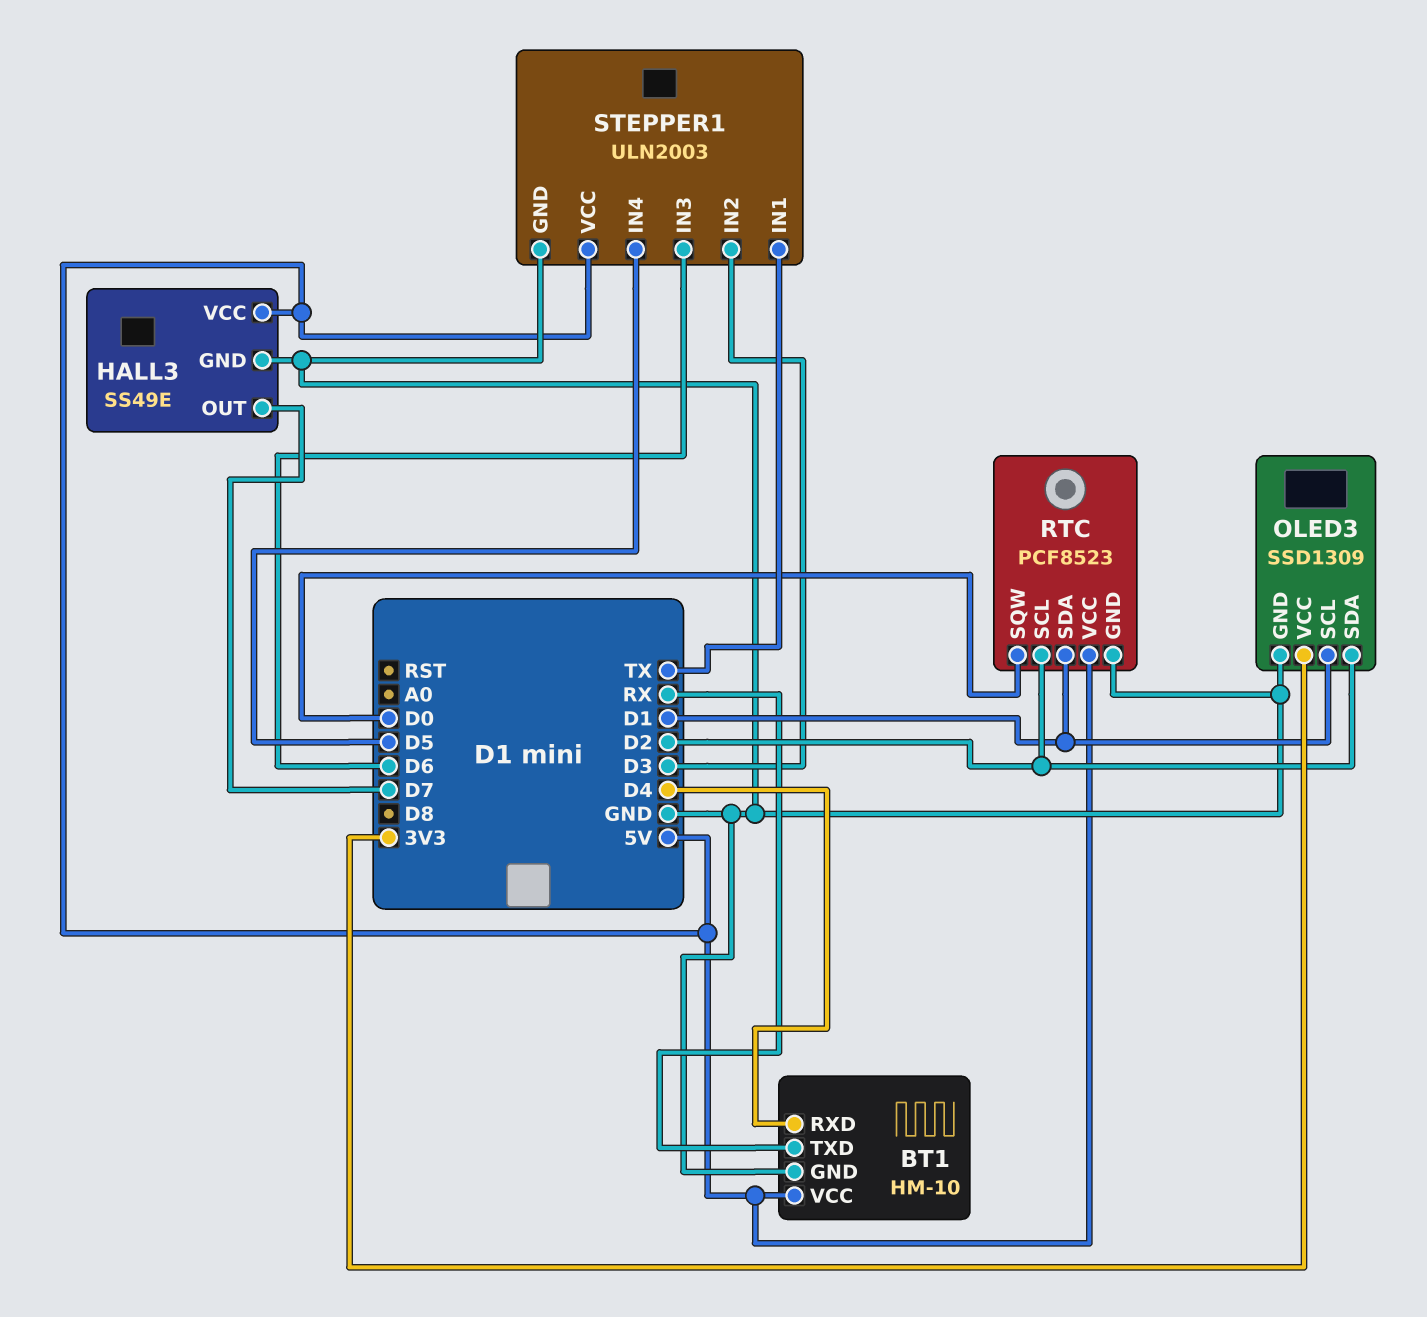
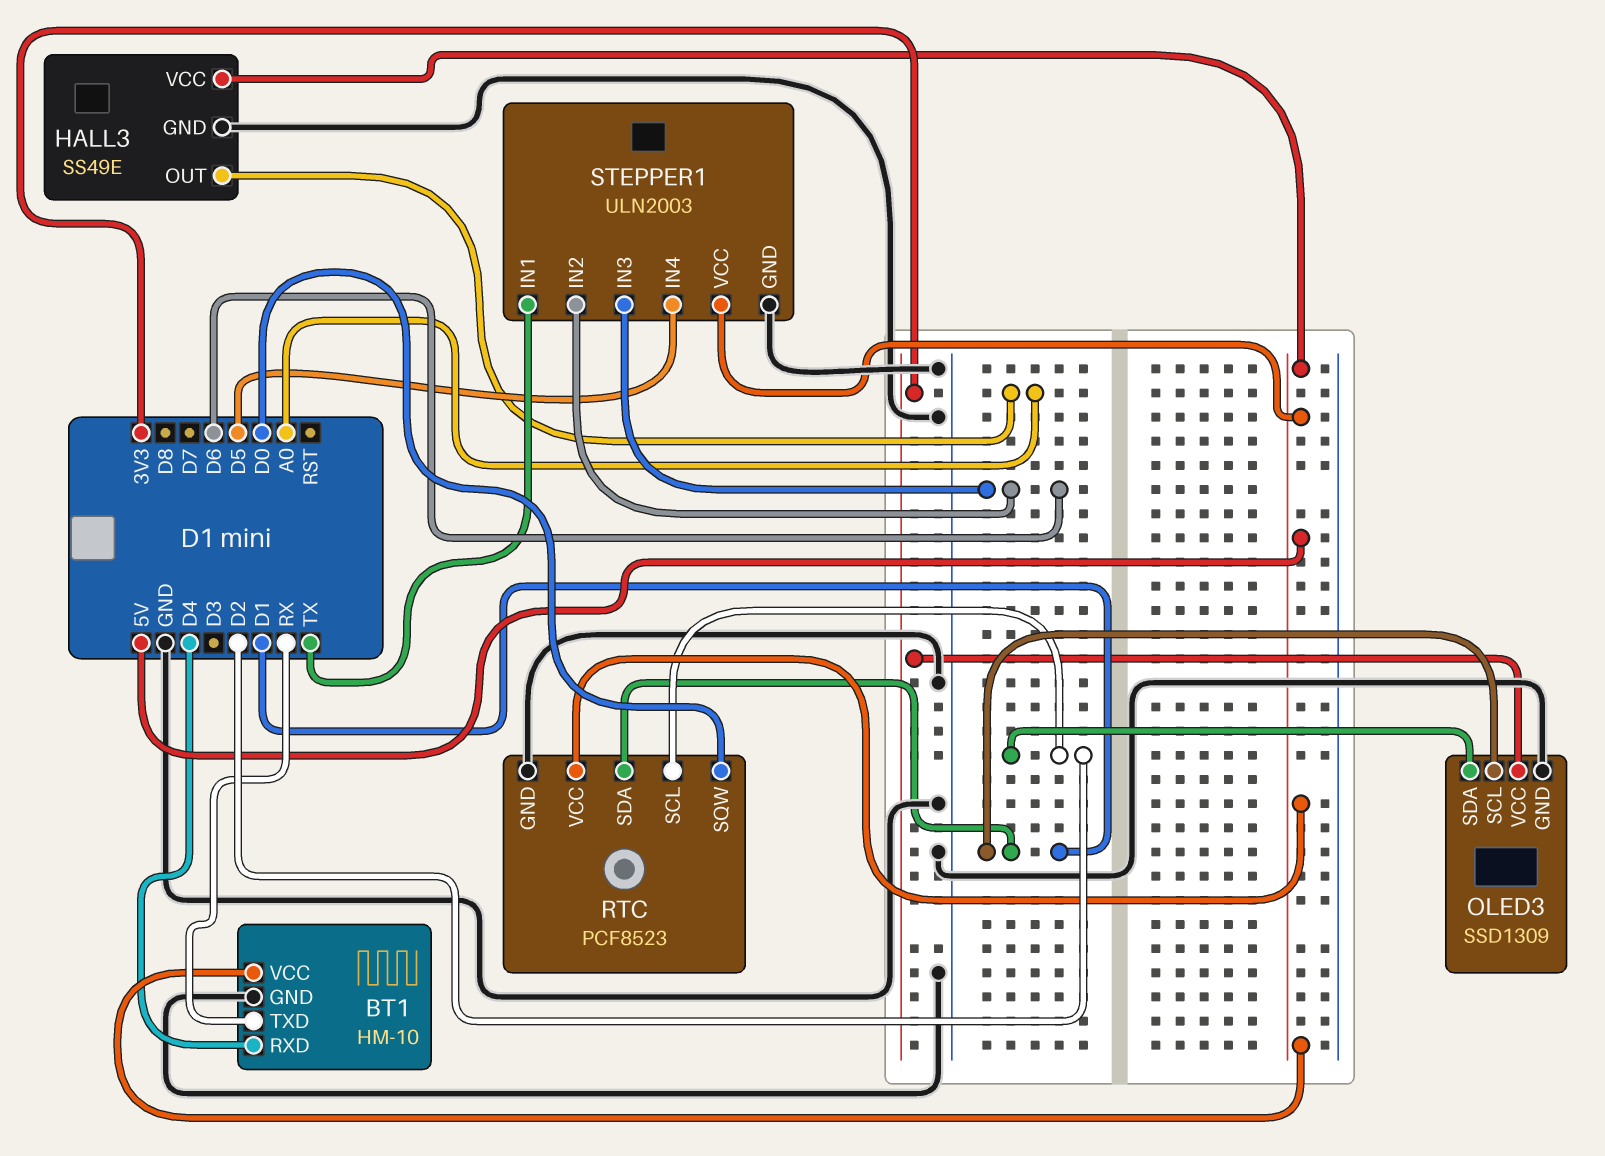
HALL3 pin OUT: D7 -> A0
STEPPER1 pin IN2: D3 -> D6

